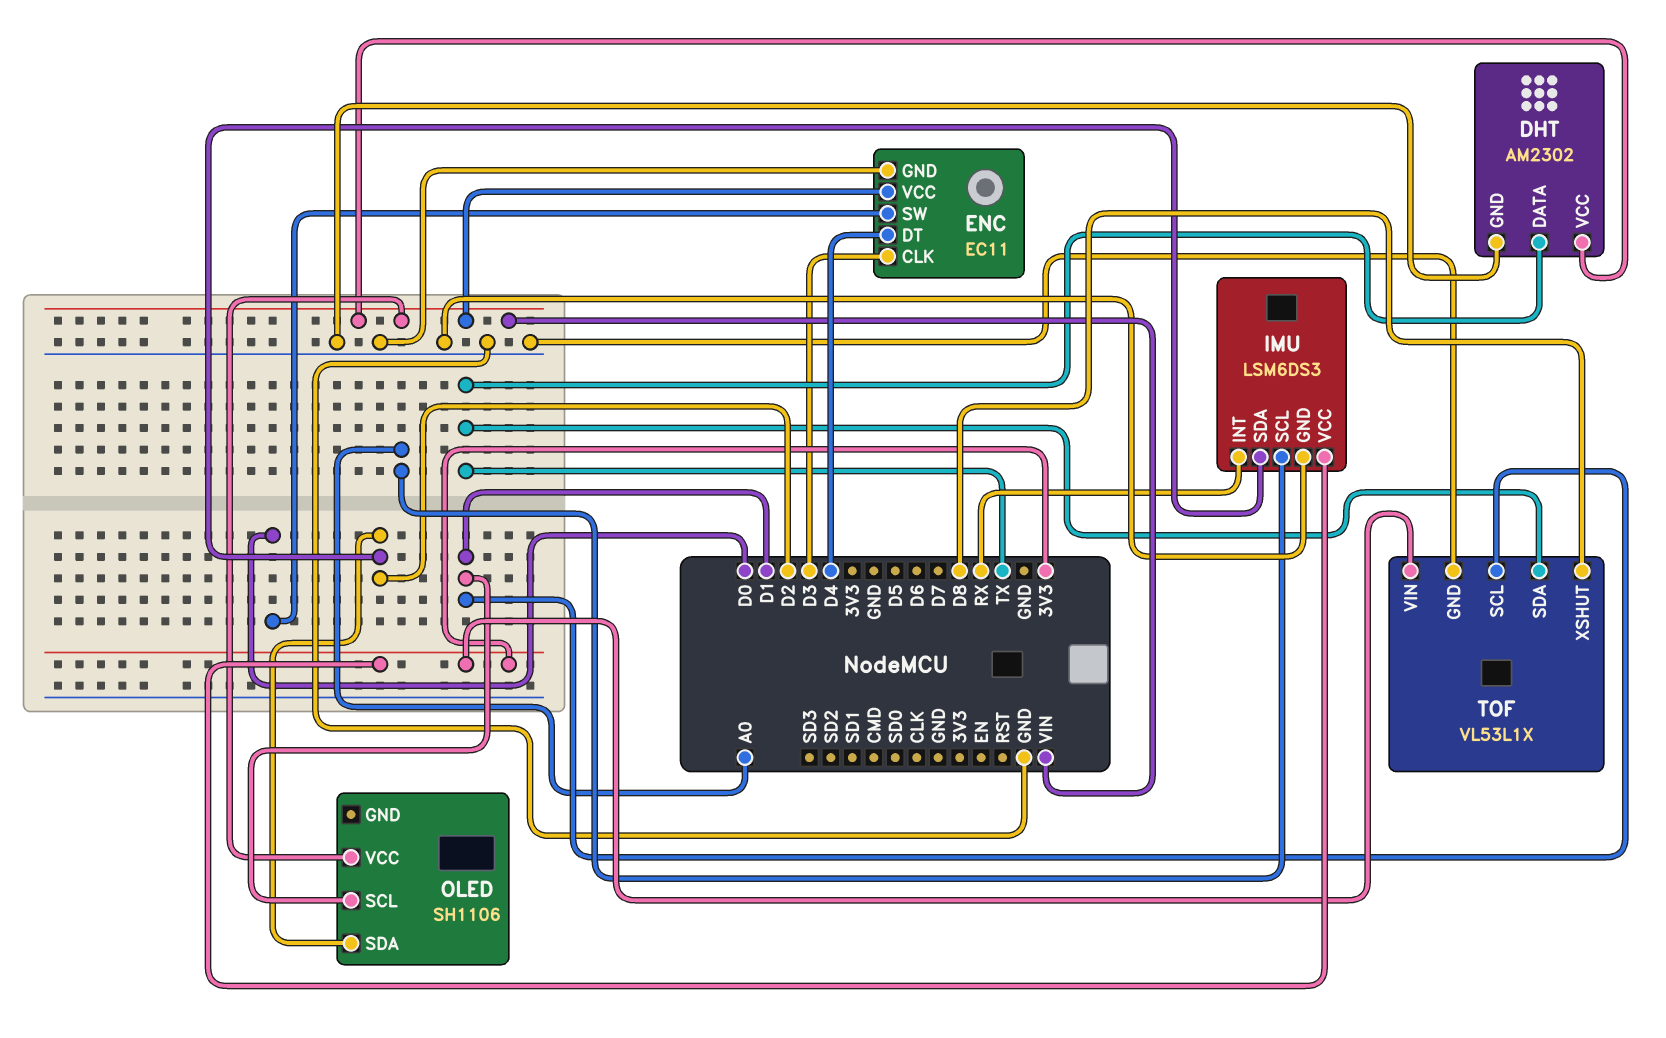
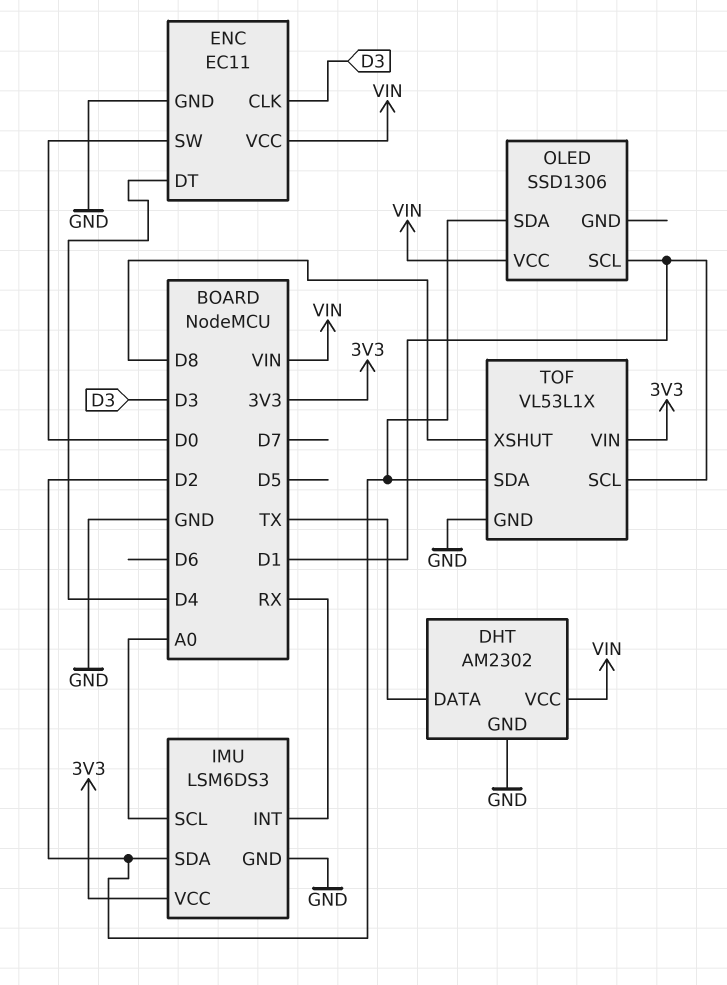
OLED: SH1106 -> SSD1306
TOF pin SDA: TX -> D2

